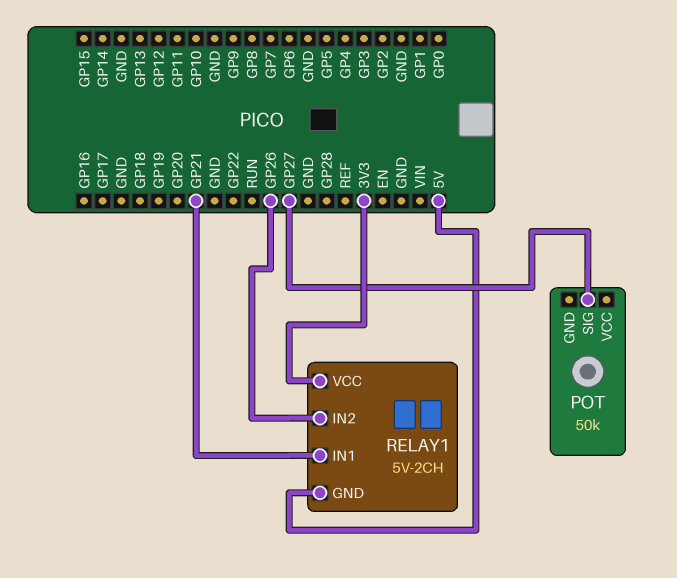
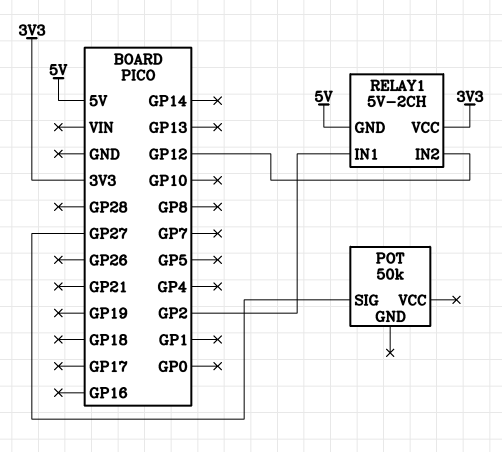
RELAY1 pin IN1: GP21 -> GP2
RELAY1 pin IN2: GP26 -> GP12

